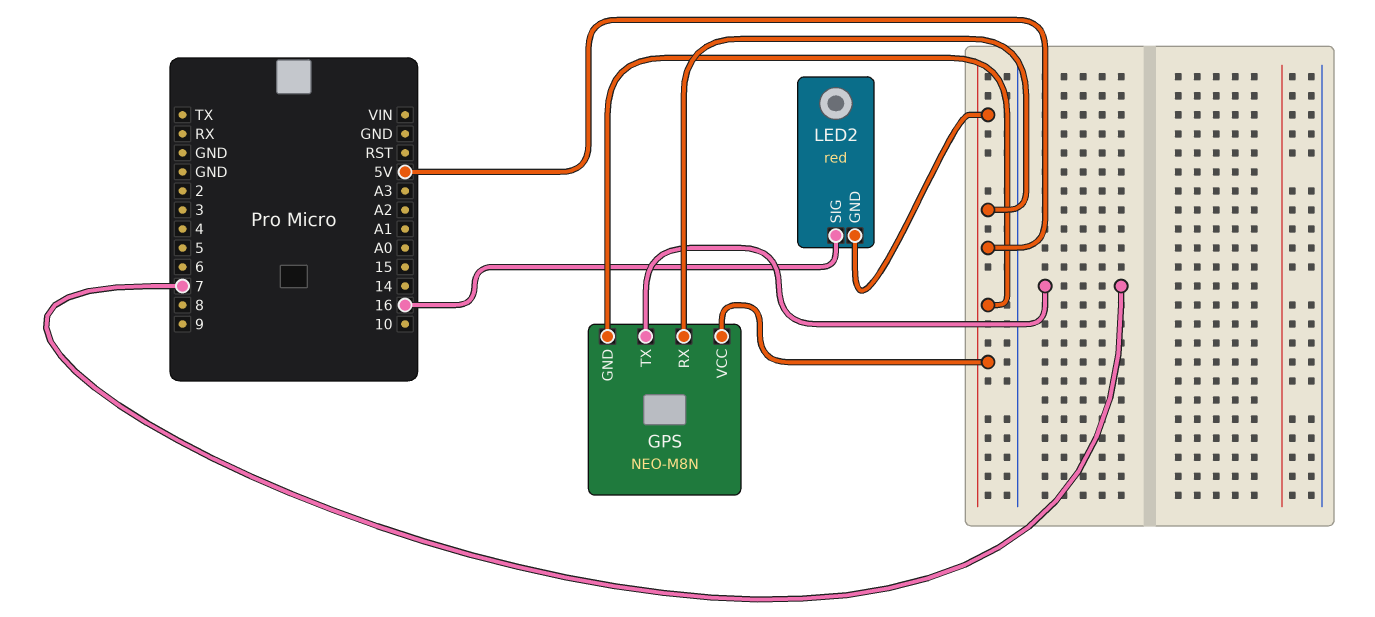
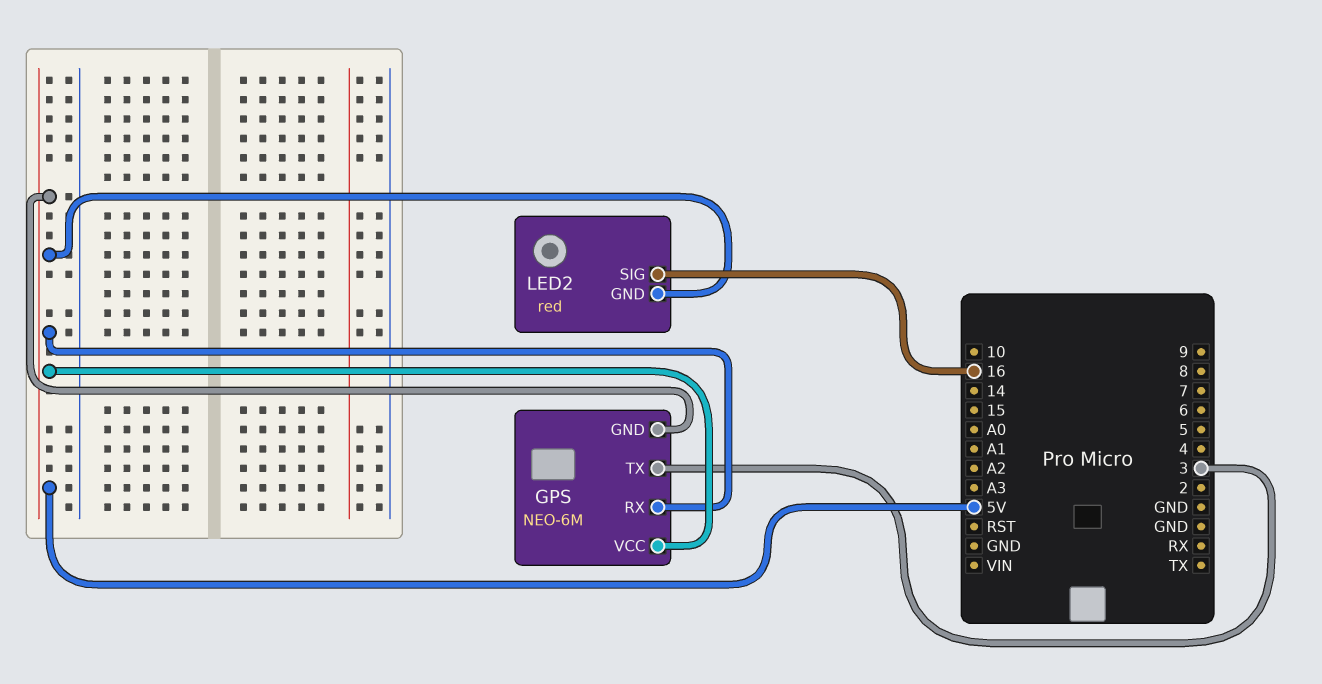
GPS: NEO-M8N -> NEO-6M
GPS pin TX: 7 -> 3

